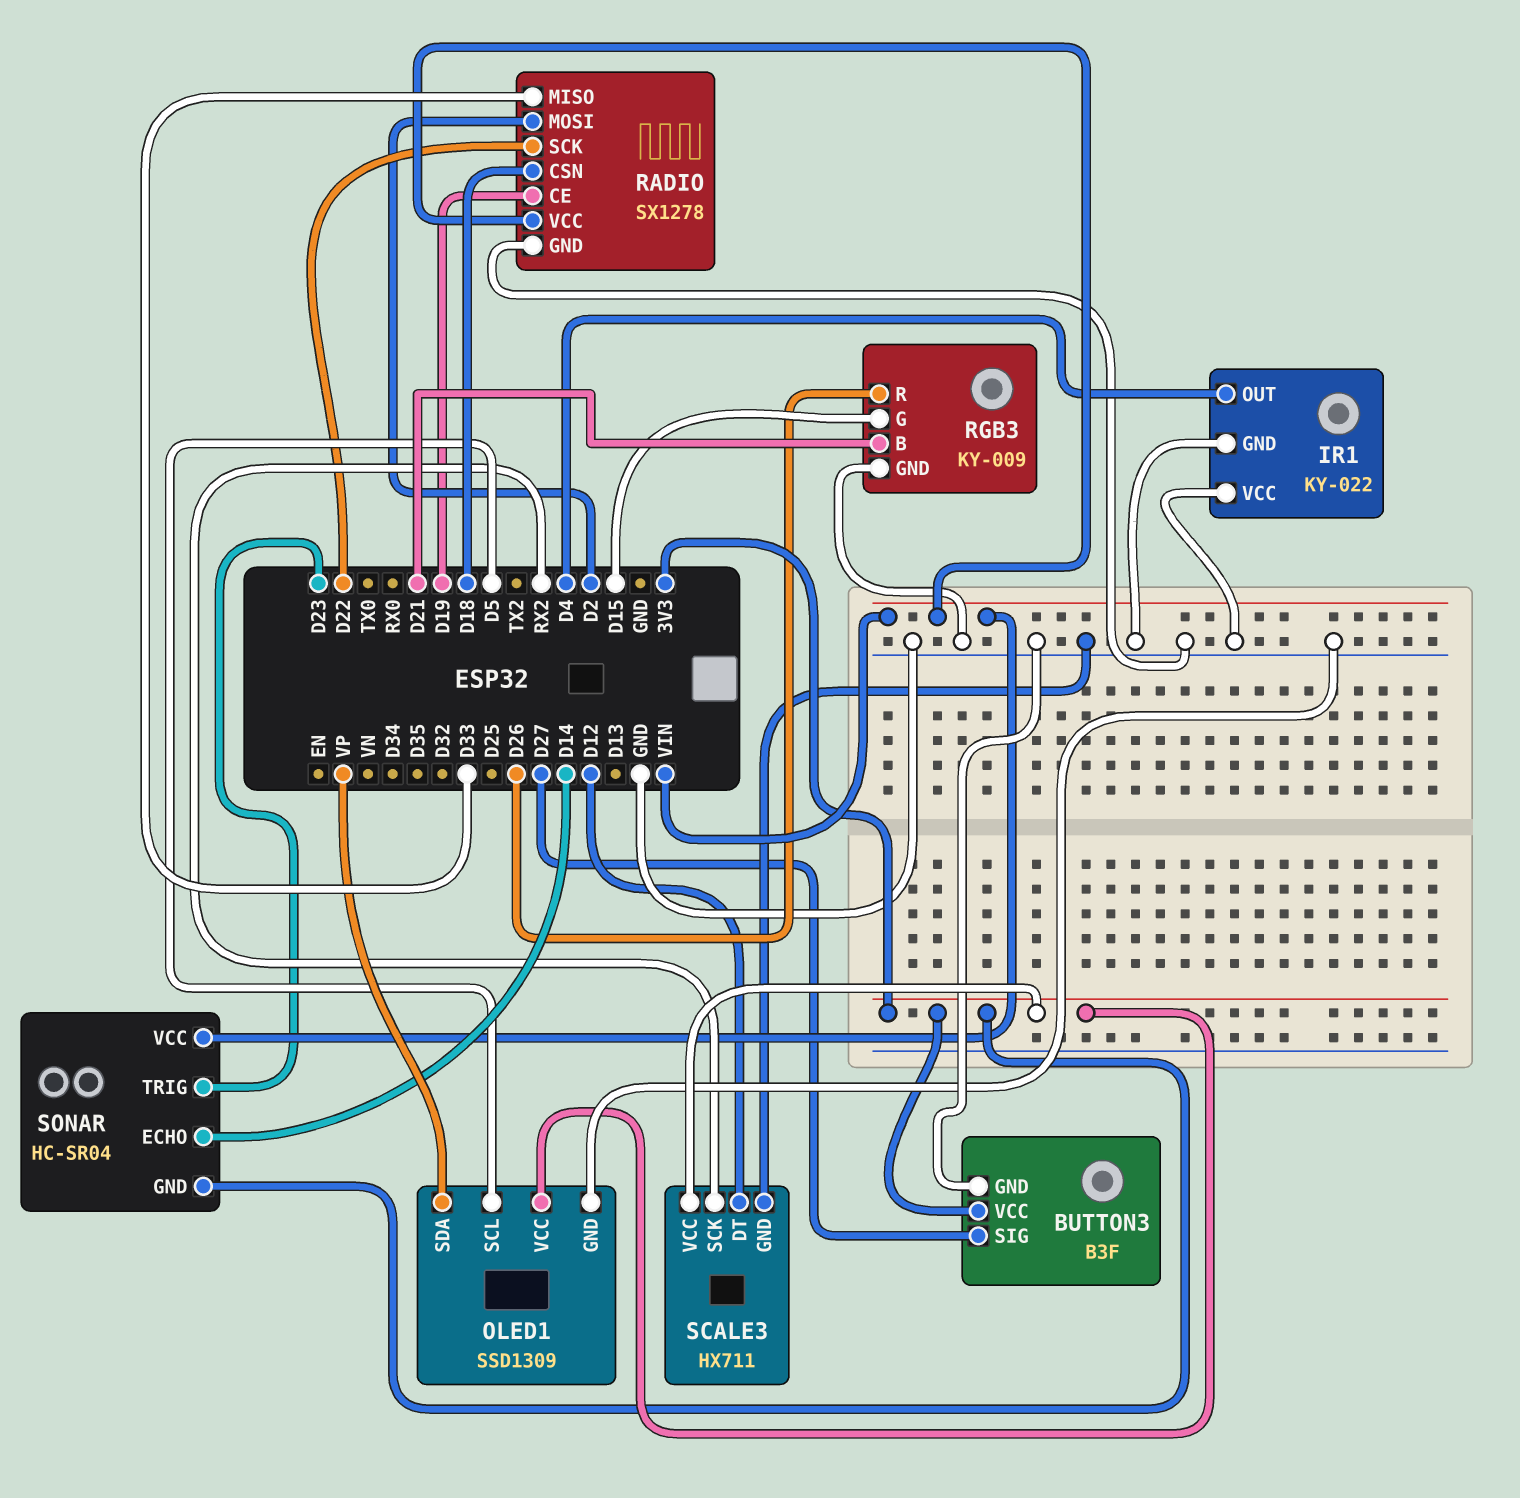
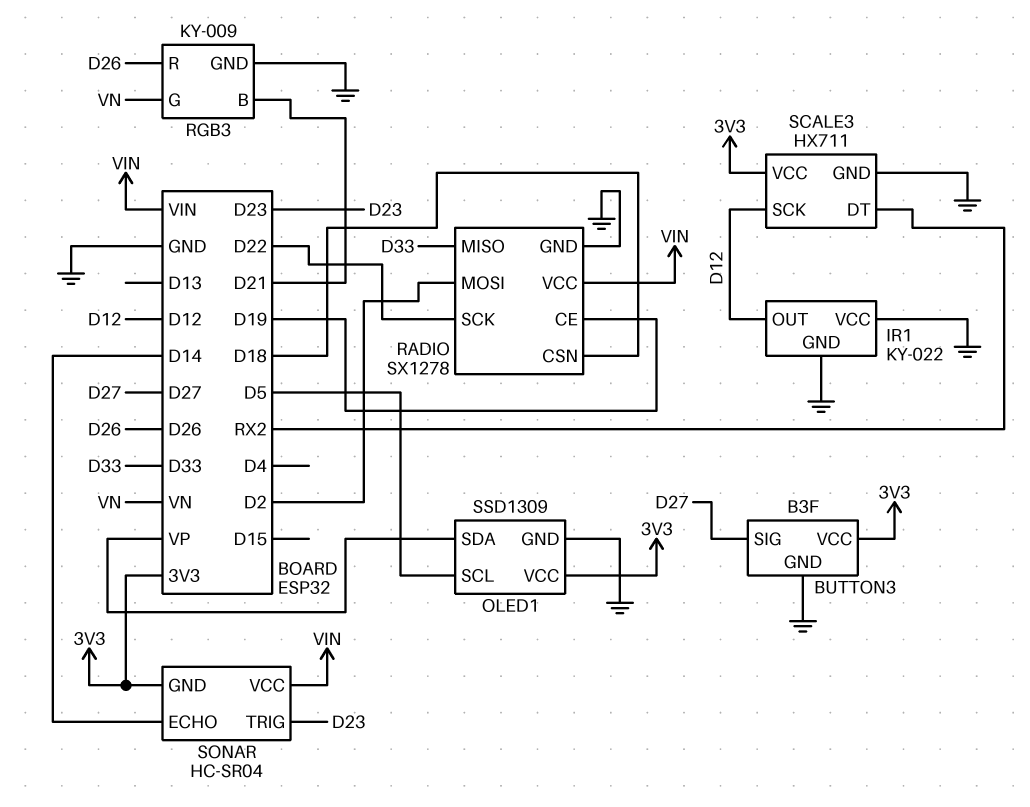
IR1 pin OUT: D4 -> D12
RGB3 pin G: D15 -> VN
SCALE3 pin DT: D12 -> RX2
SCALE3 pin SCK: RX2 -> D12

